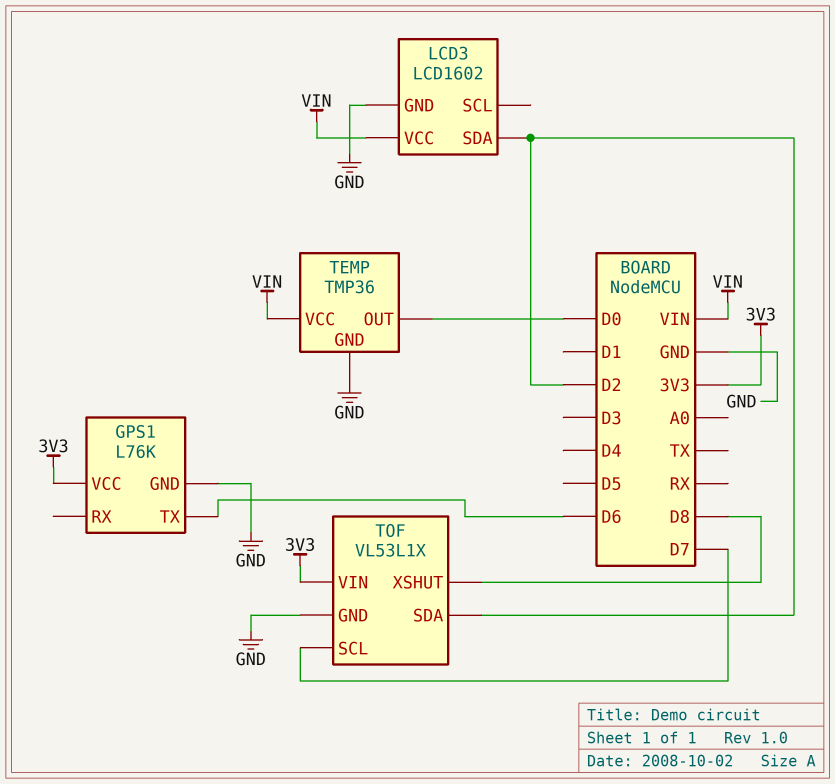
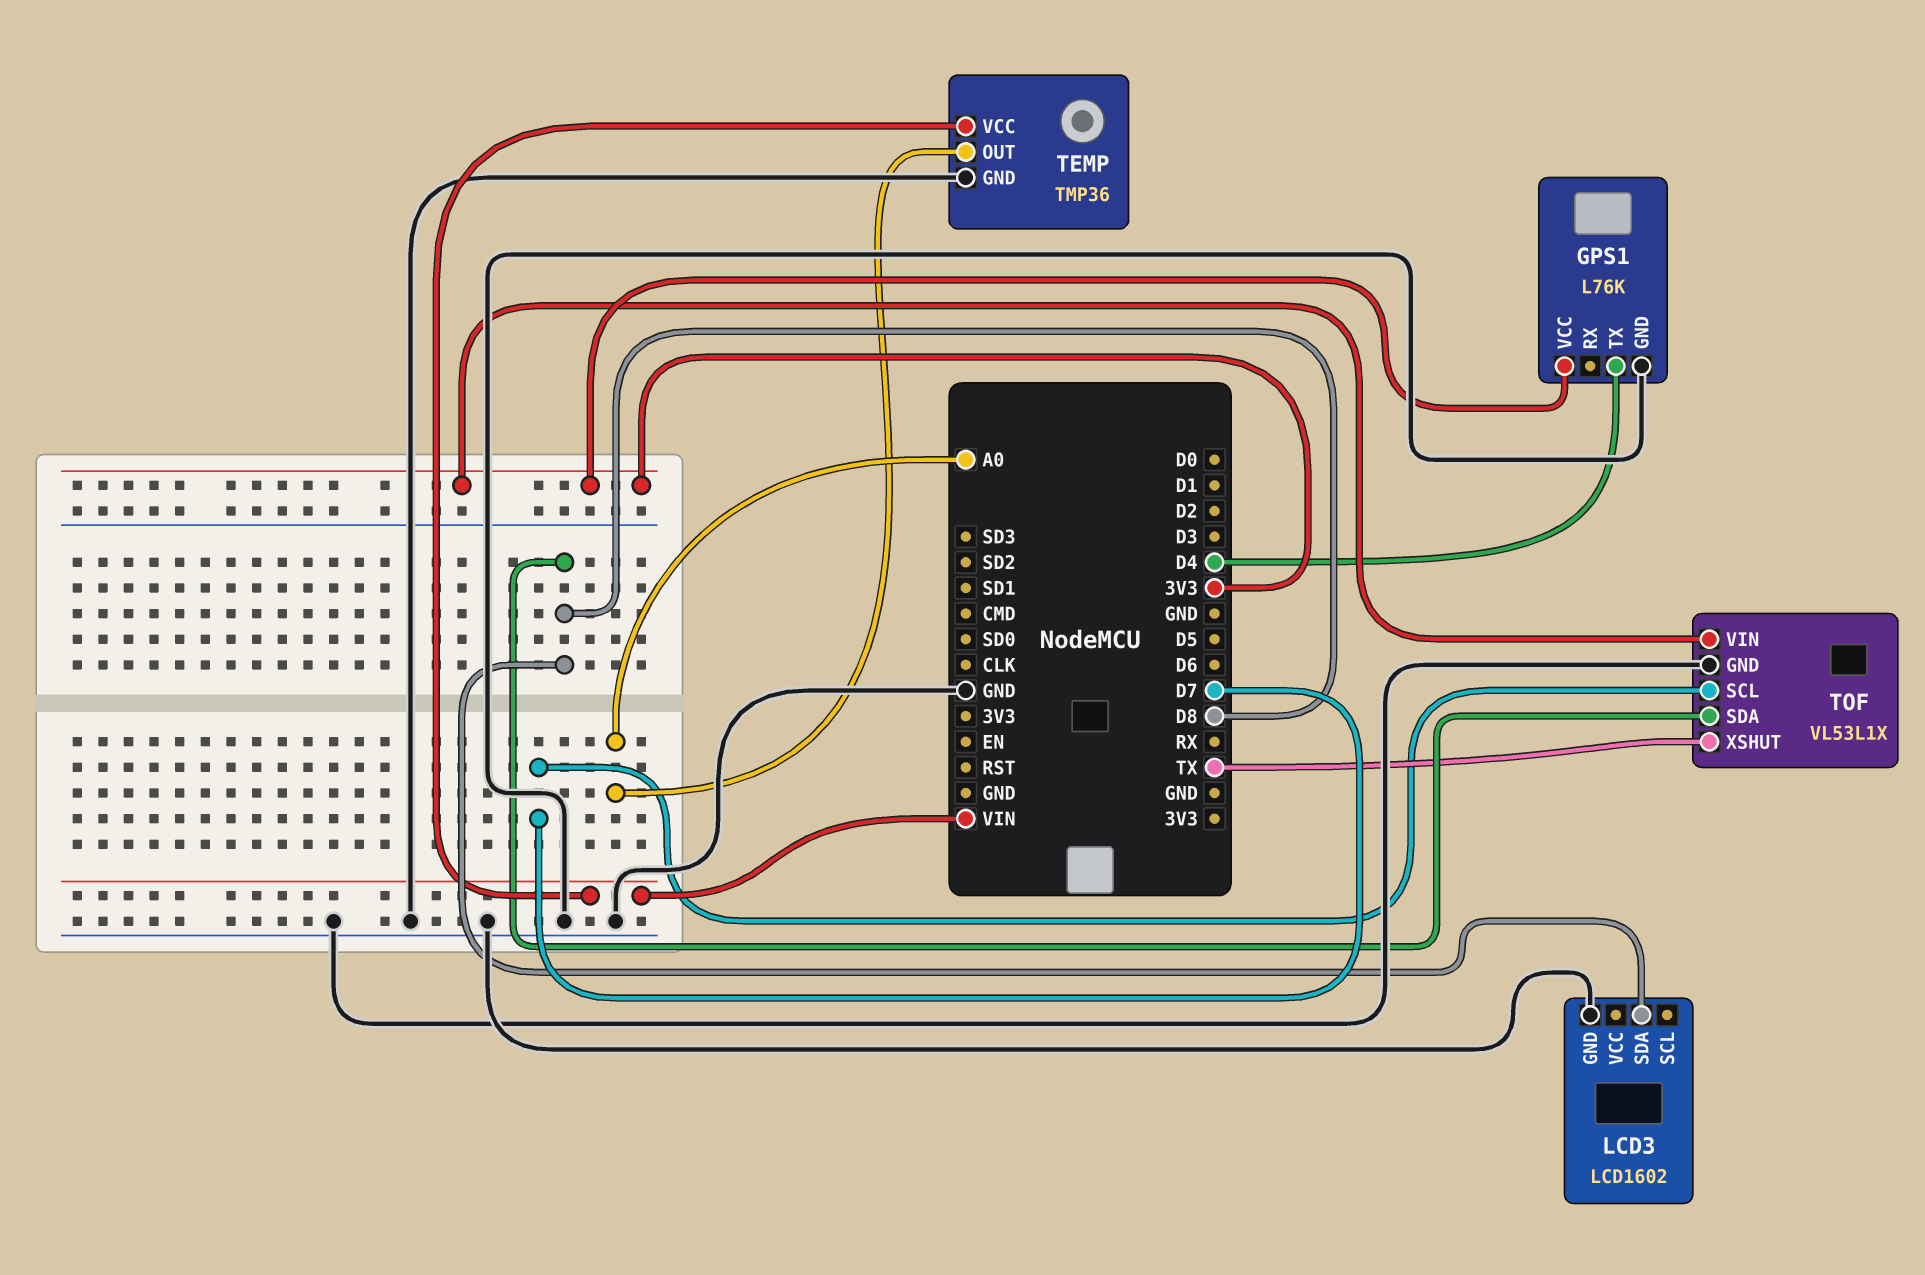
GPS1 pin TX: D6 -> D4
LCD3 pin SDA: D2 -> D8
LCD3 pin VCC: VIN -> none
TEMP pin OUT: D0 -> A0
TOF pin SDA: D2 -> D8
TOF pin XSHUT: D8 -> TX

